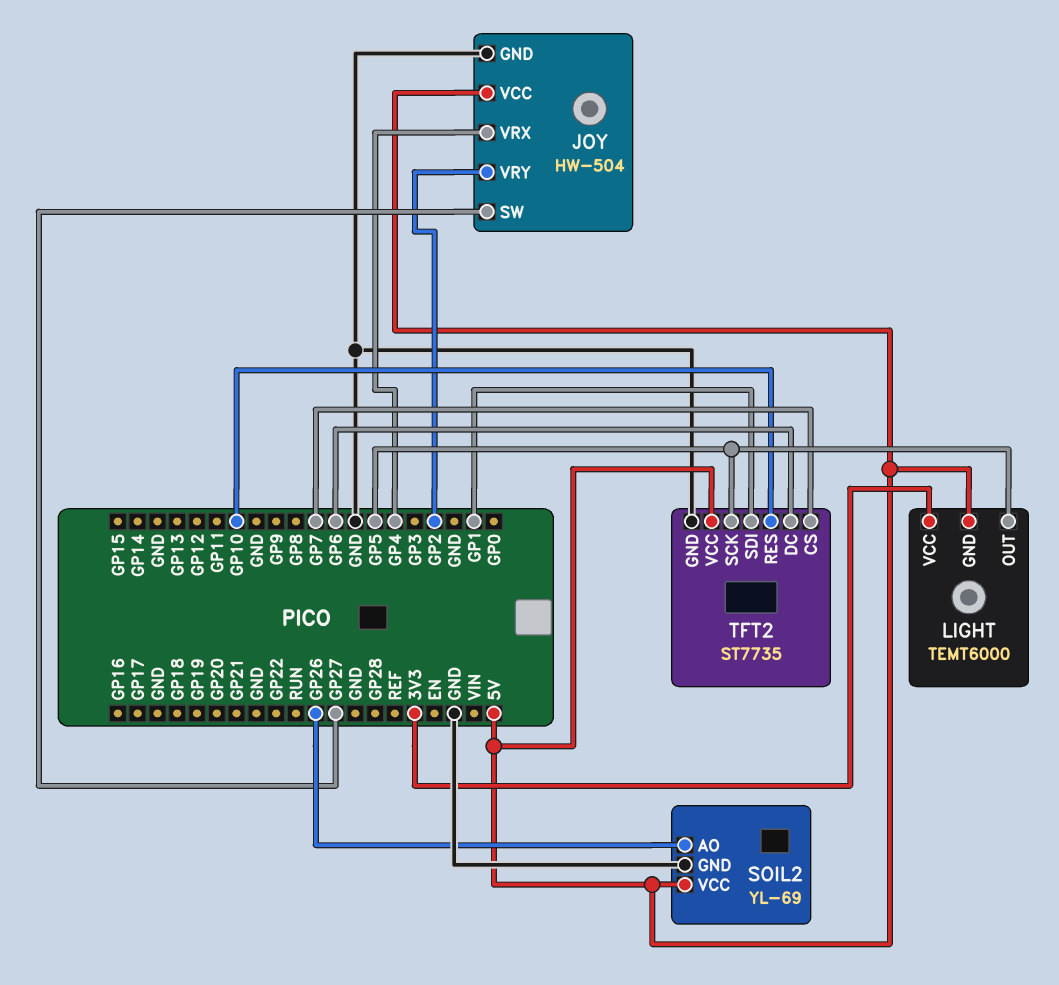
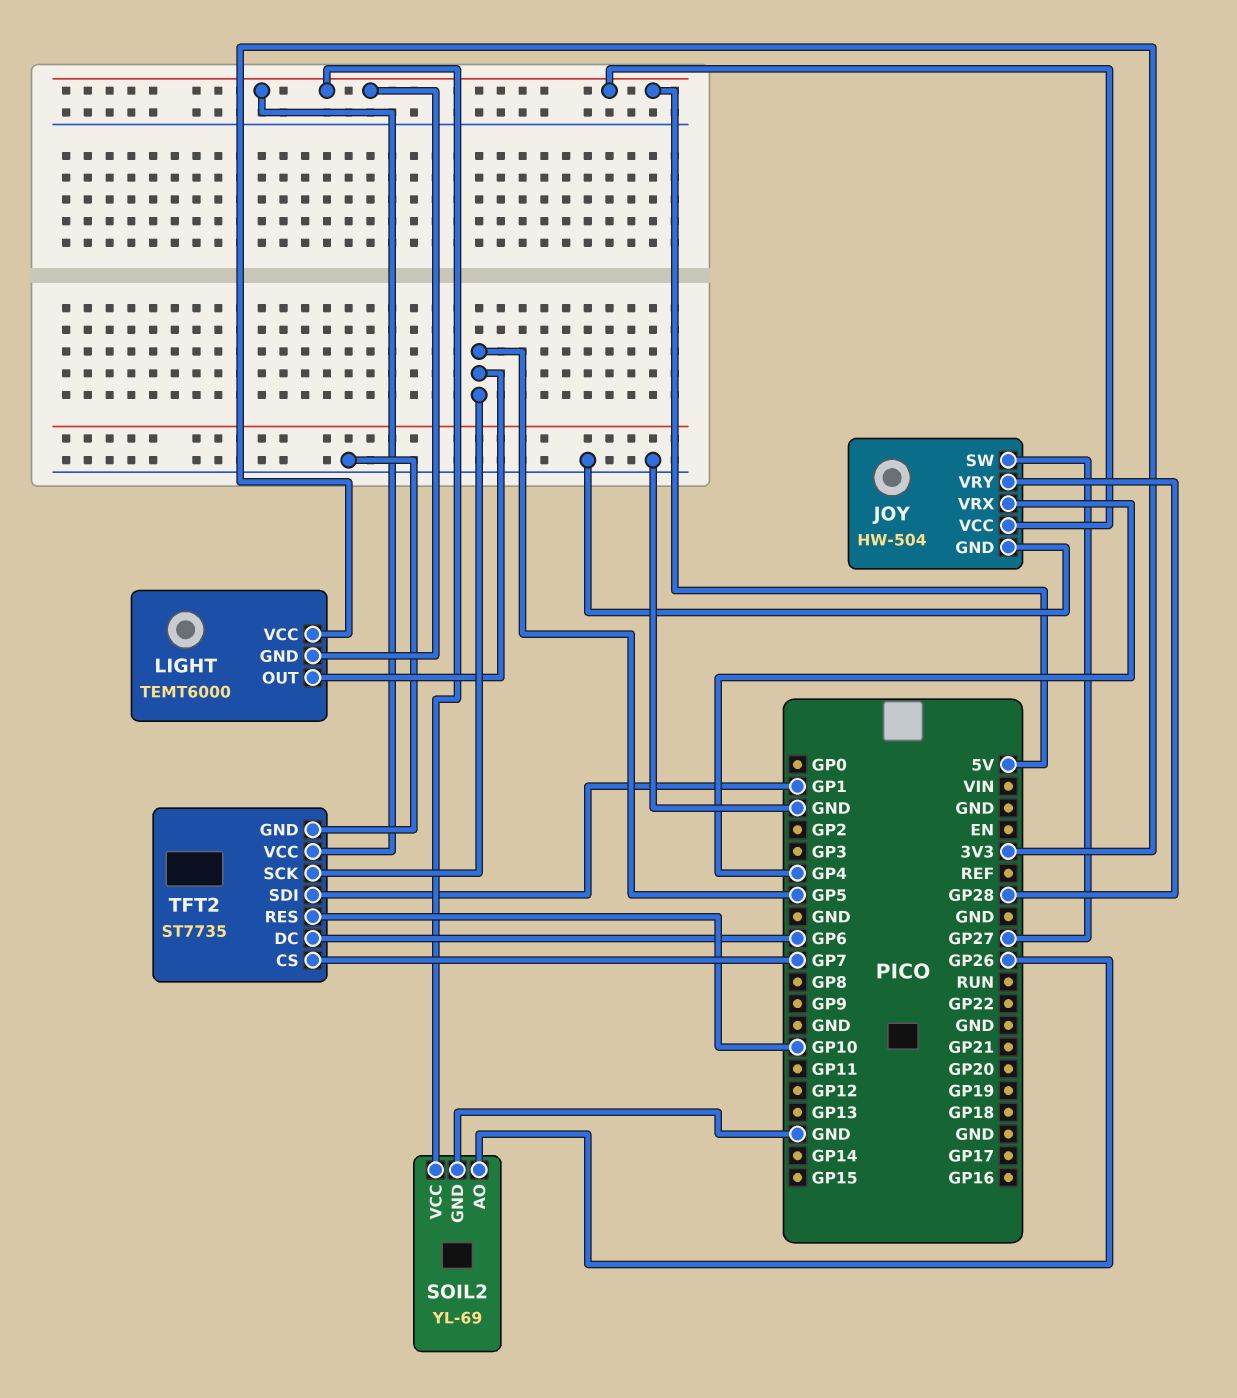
JOY pin VRY: GP2 -> GP28

